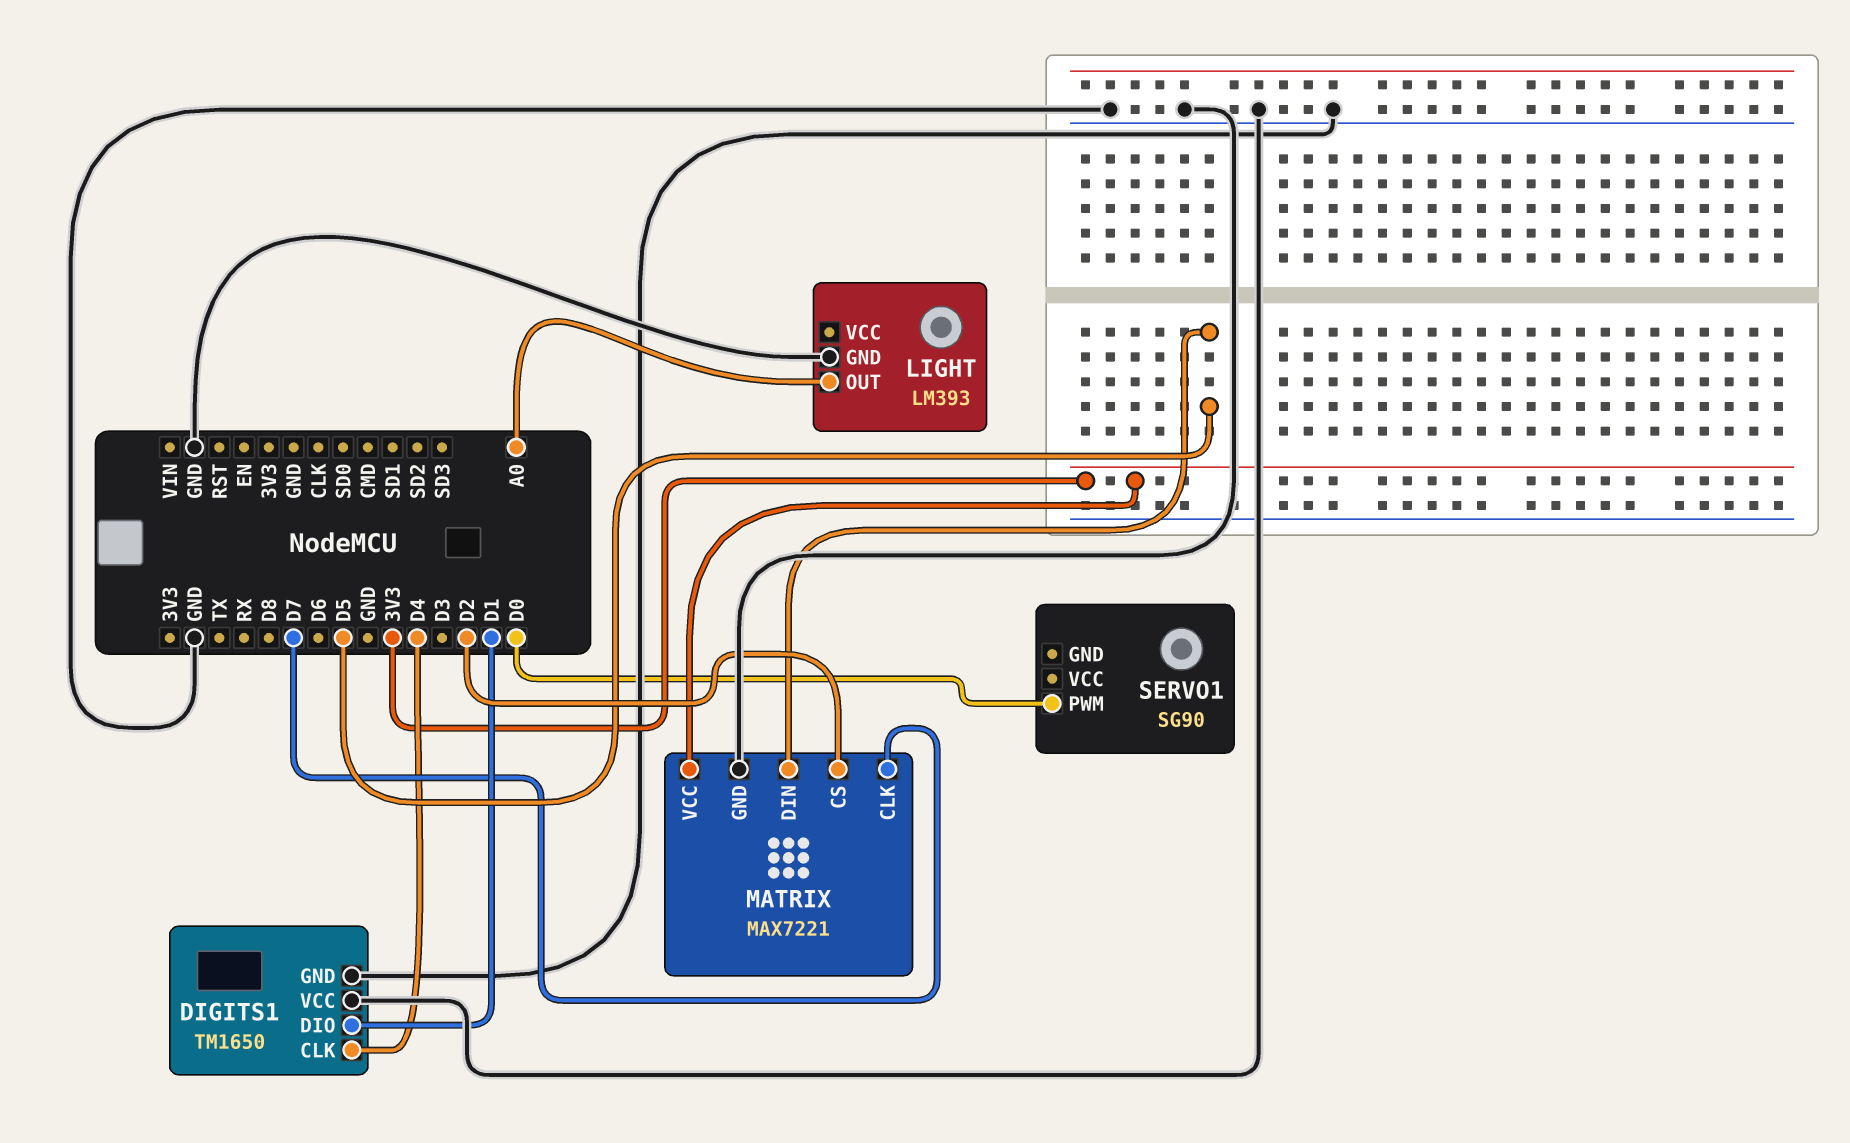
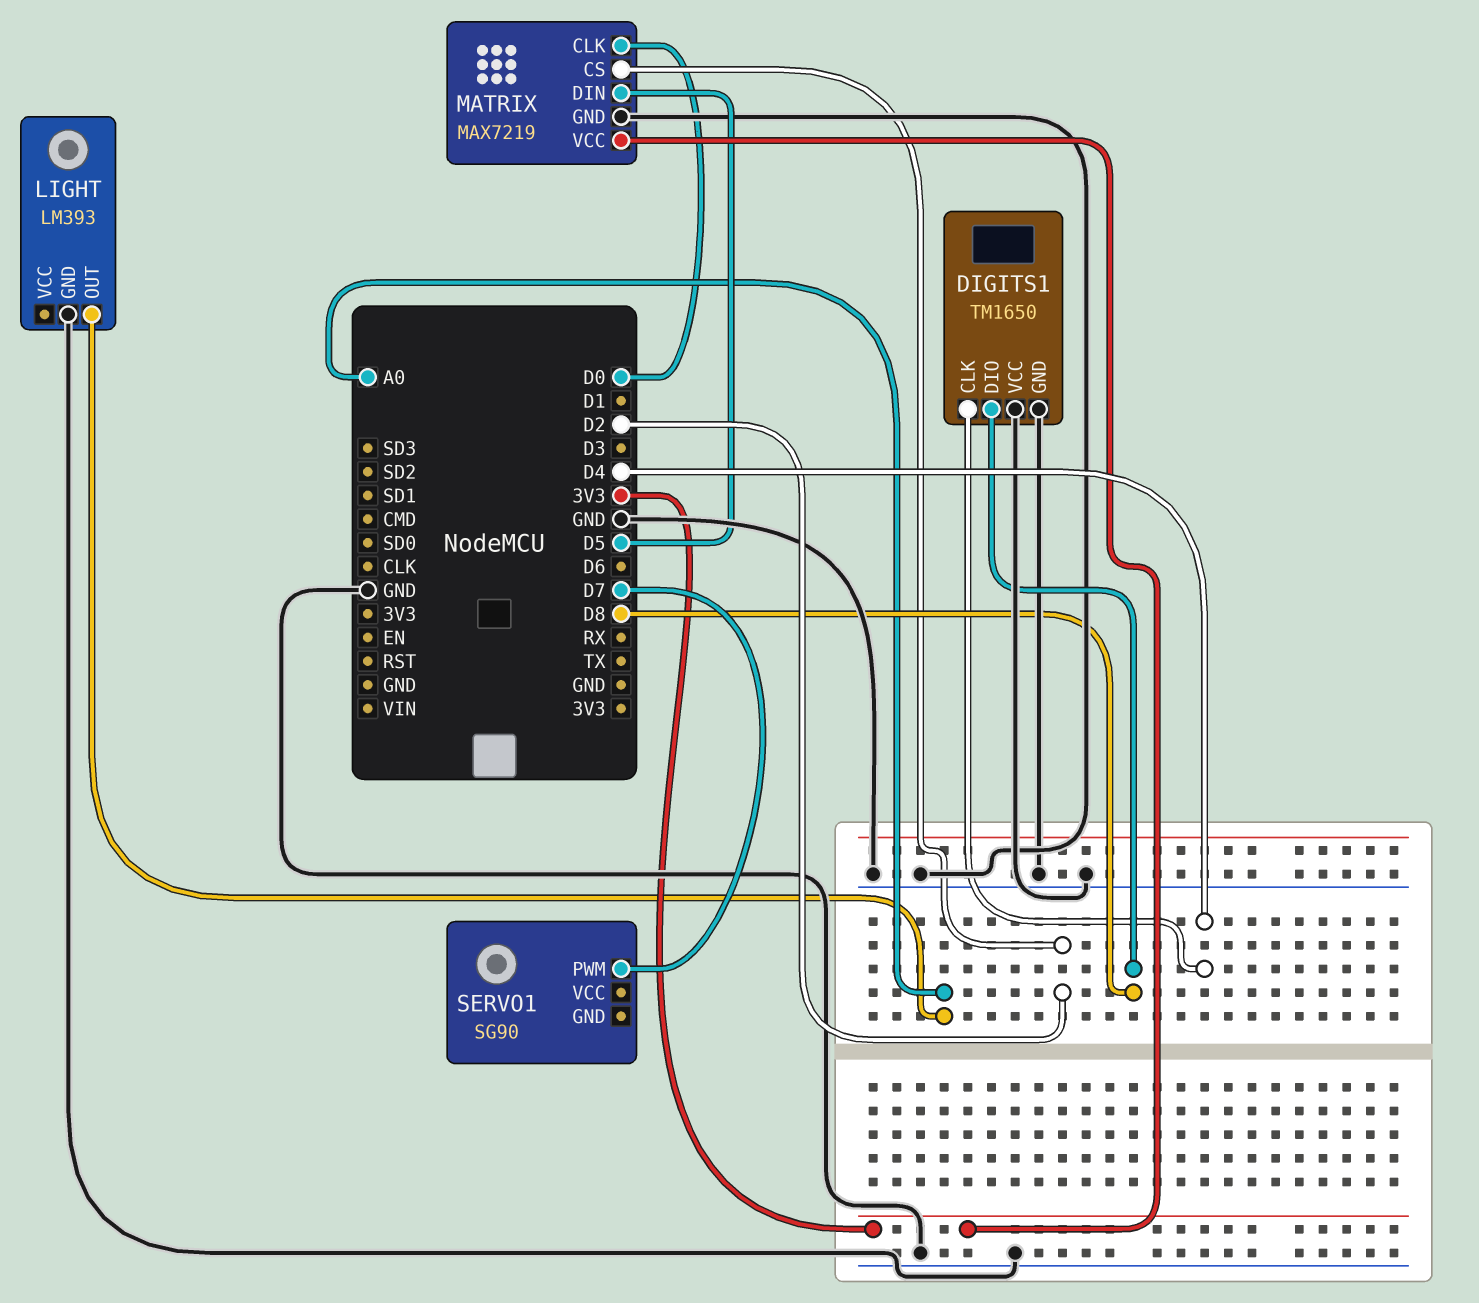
DIGITS1 pin DIO: D1 -> D8
MATRIX: MAX7221 -> MAX7219
MATRIX pin CLK: D7 -> D0
SERVO1 pin PWM: D0 -> D7

